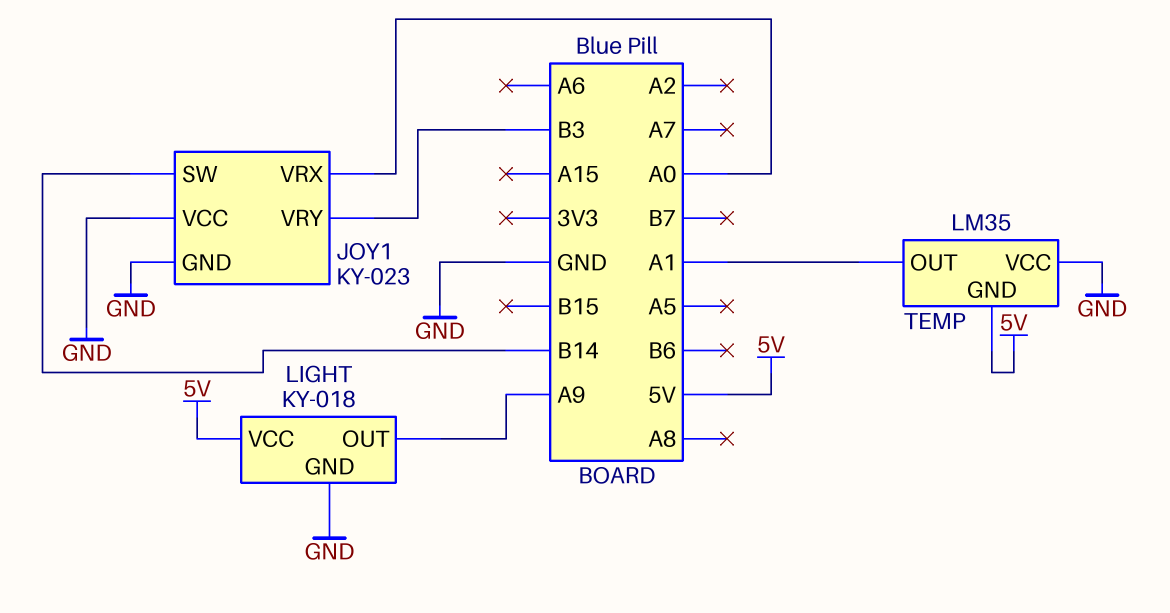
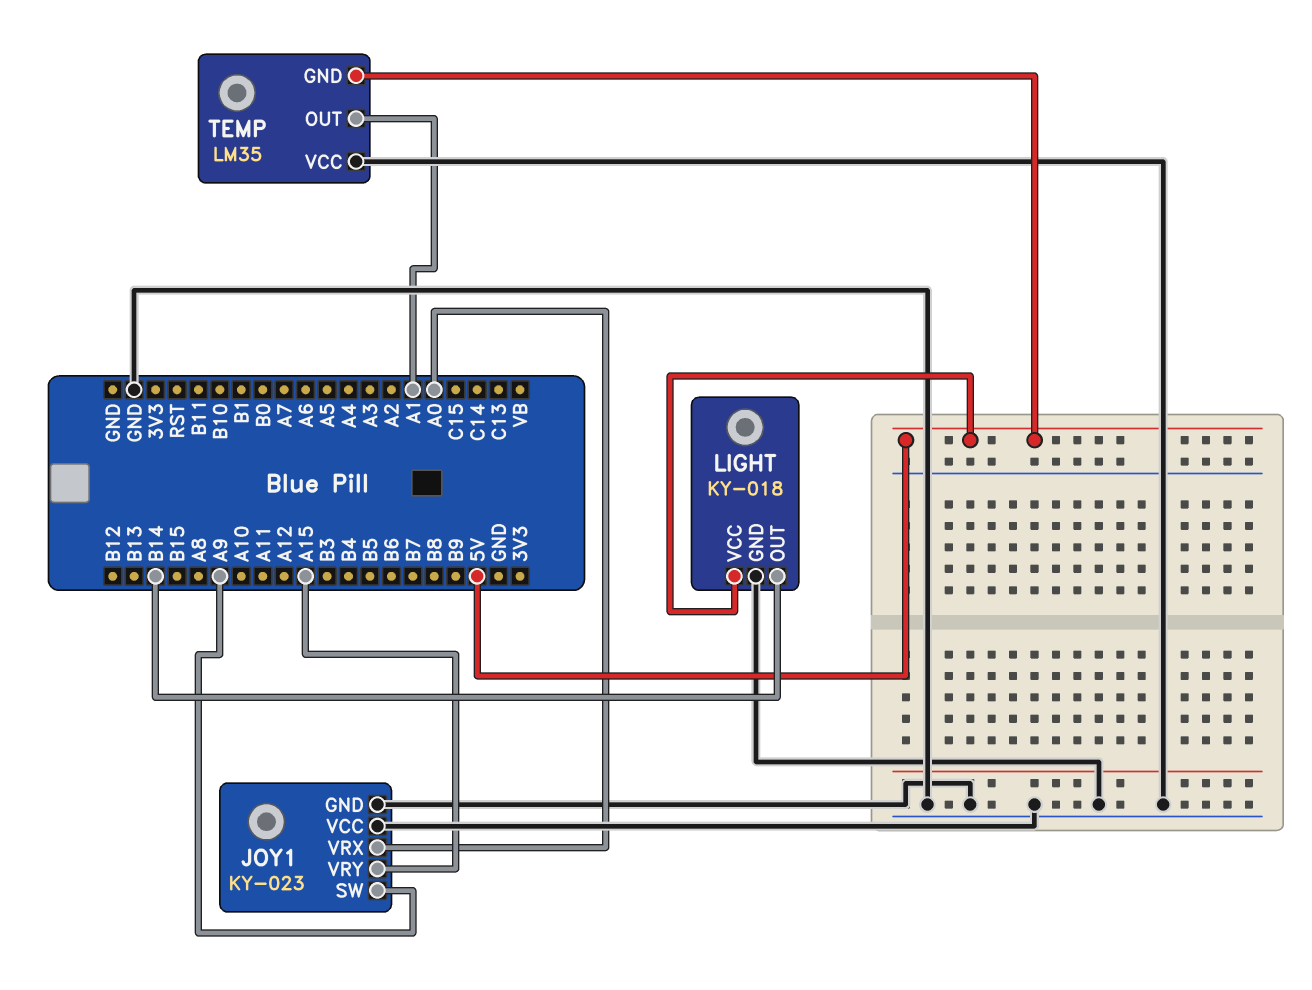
JOY1 pin SW: B14 -> A9
JOY1 pin VRY: B3 -> A15
LIGHT pin OUT: A9 -> B14

